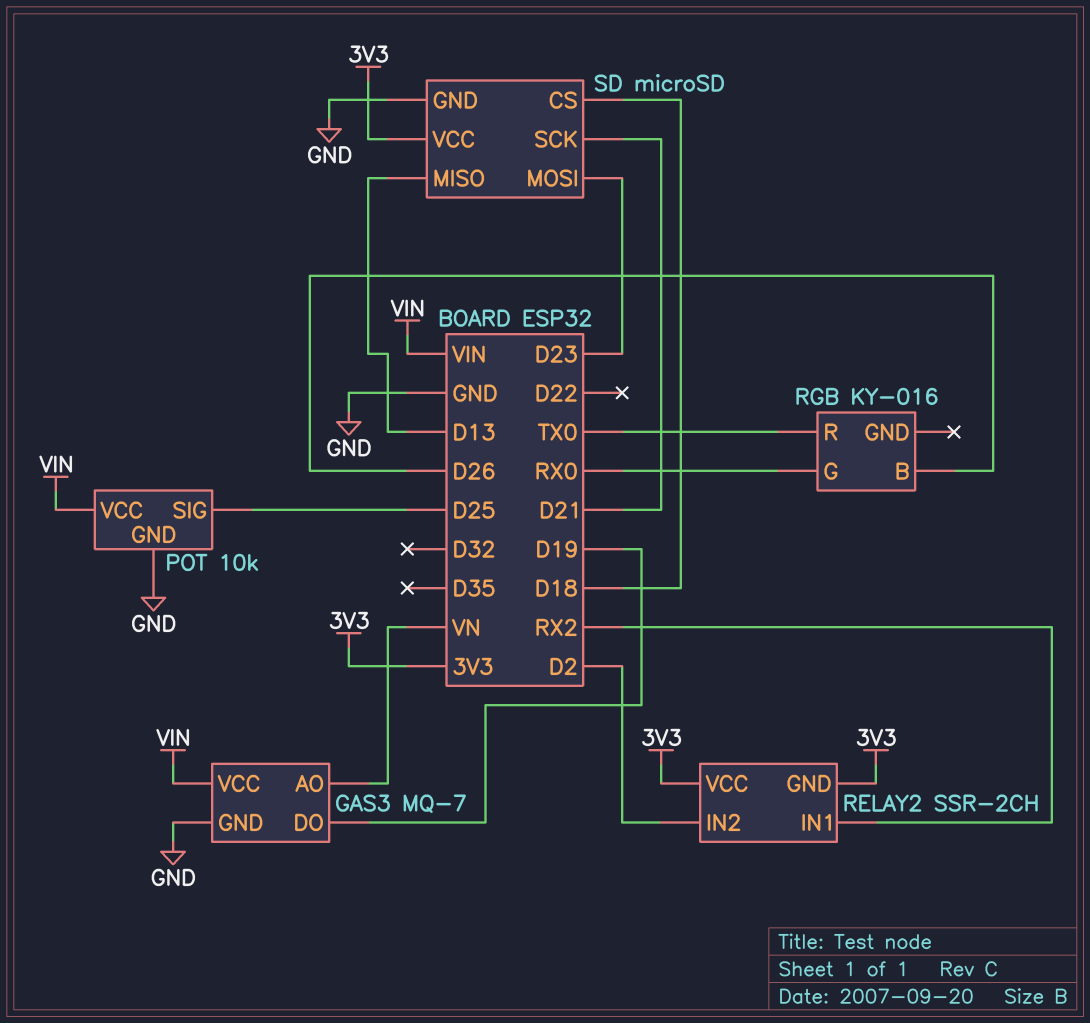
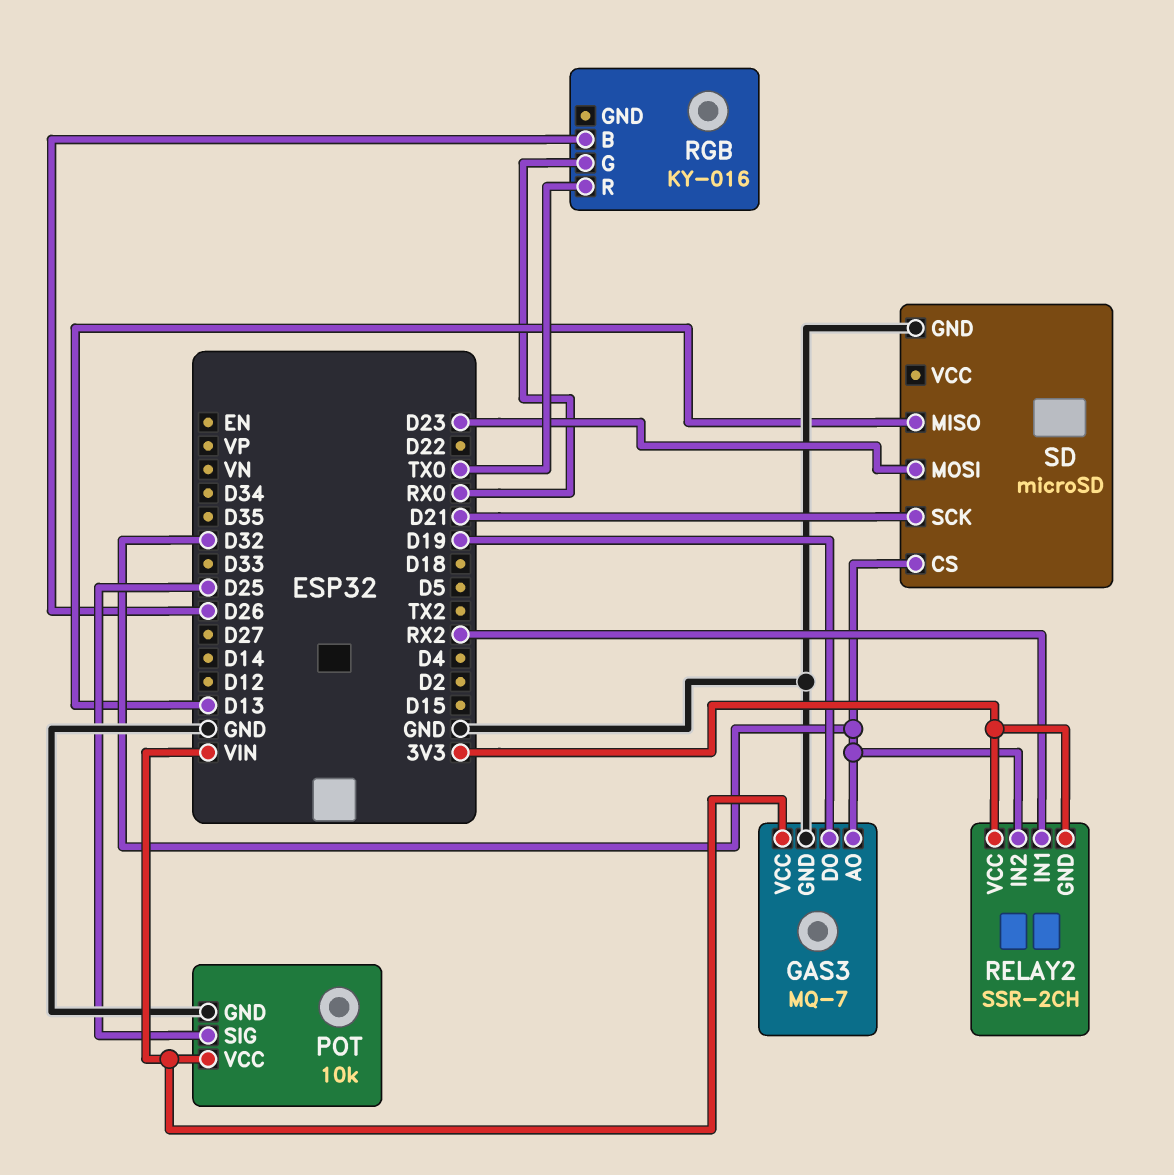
GAS3 pin AO: VN -> D32
RELAY2 pin IN2: D2 -> D32
SD pin CS: D18 -> D32
SD pin VCC: 3V3 -> none

